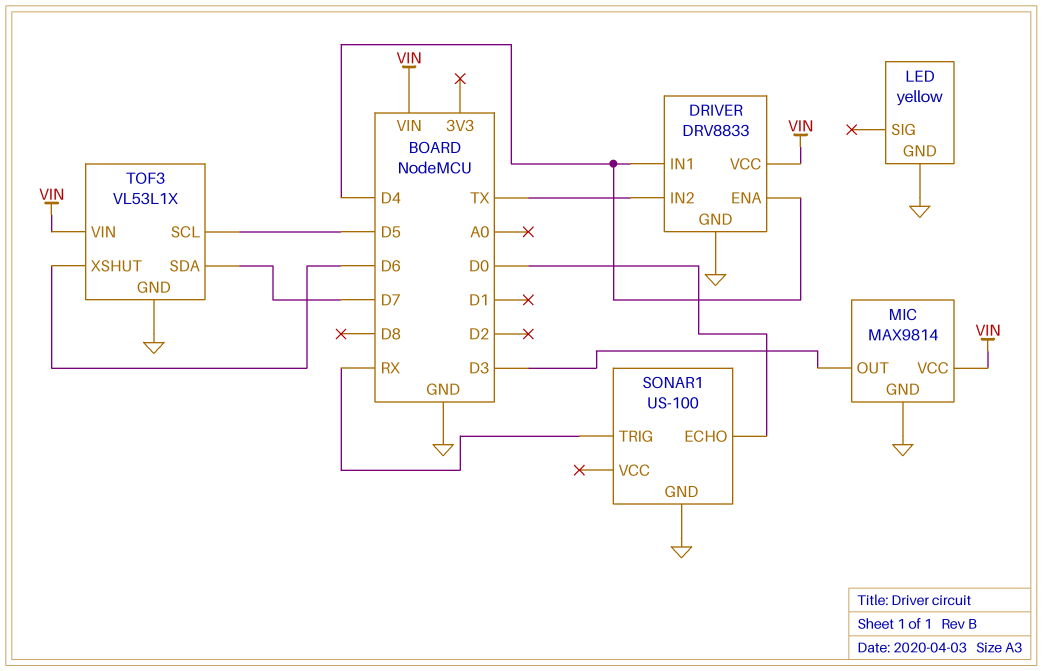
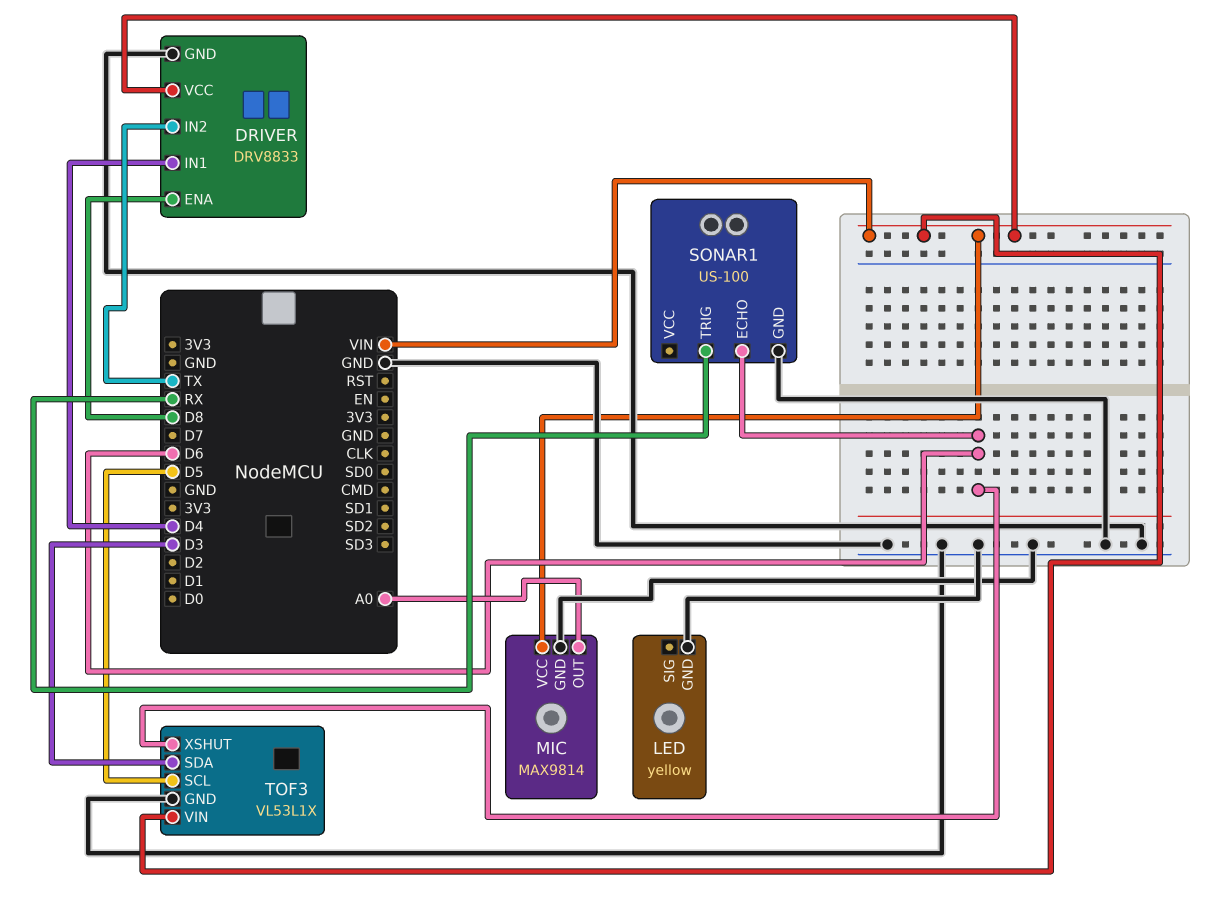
DRIVER pin ENA: D4 -> D8
MIC pin OUT: D3 -> A0
SONAR1 pin ECHO: D0 -> D6
TOF3 pin SDA: D7 -> D3

